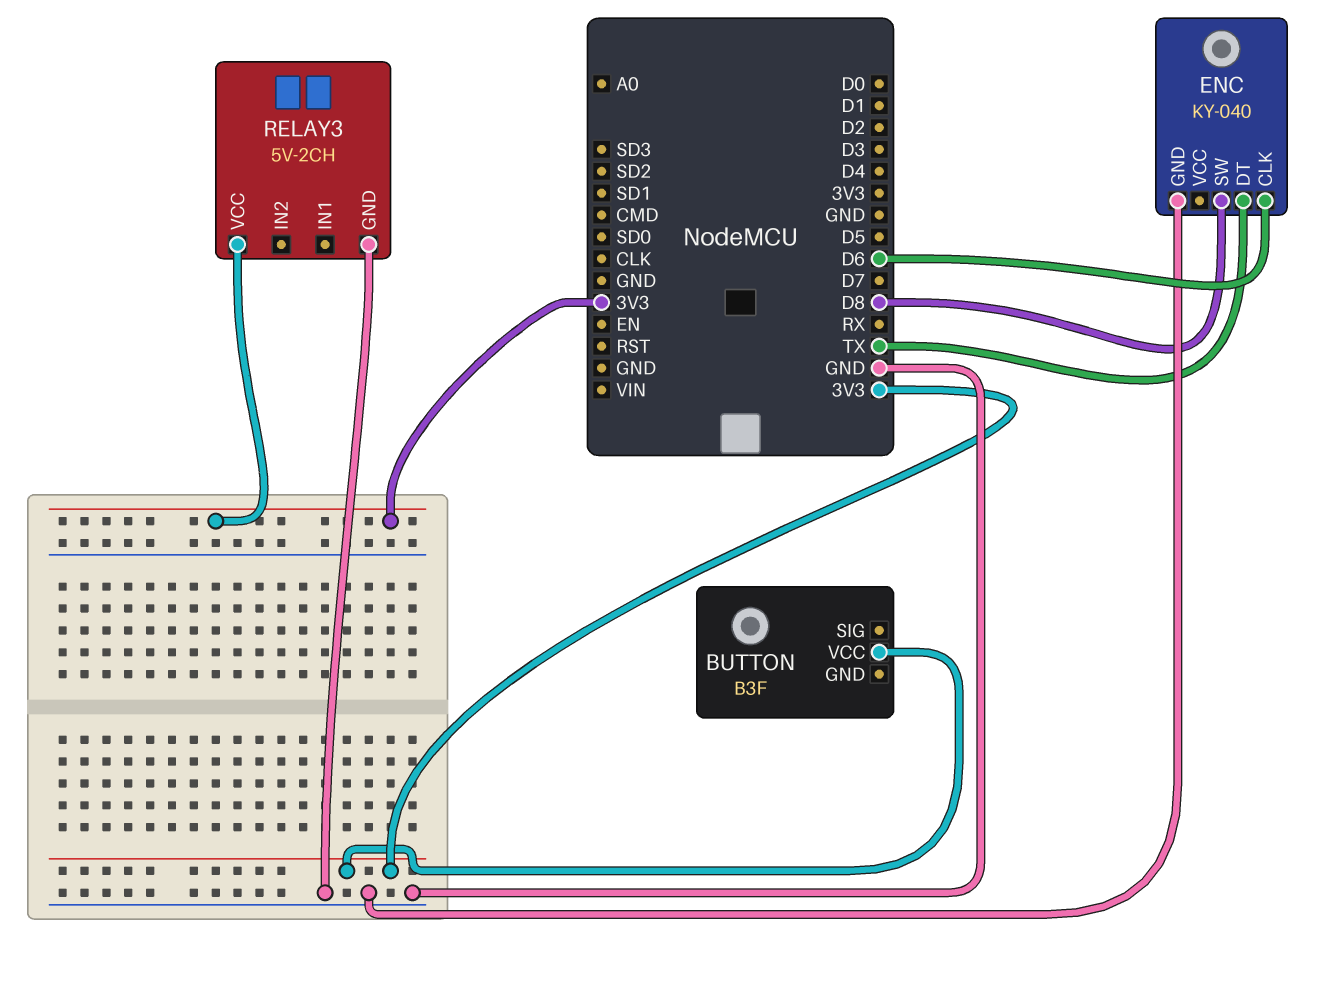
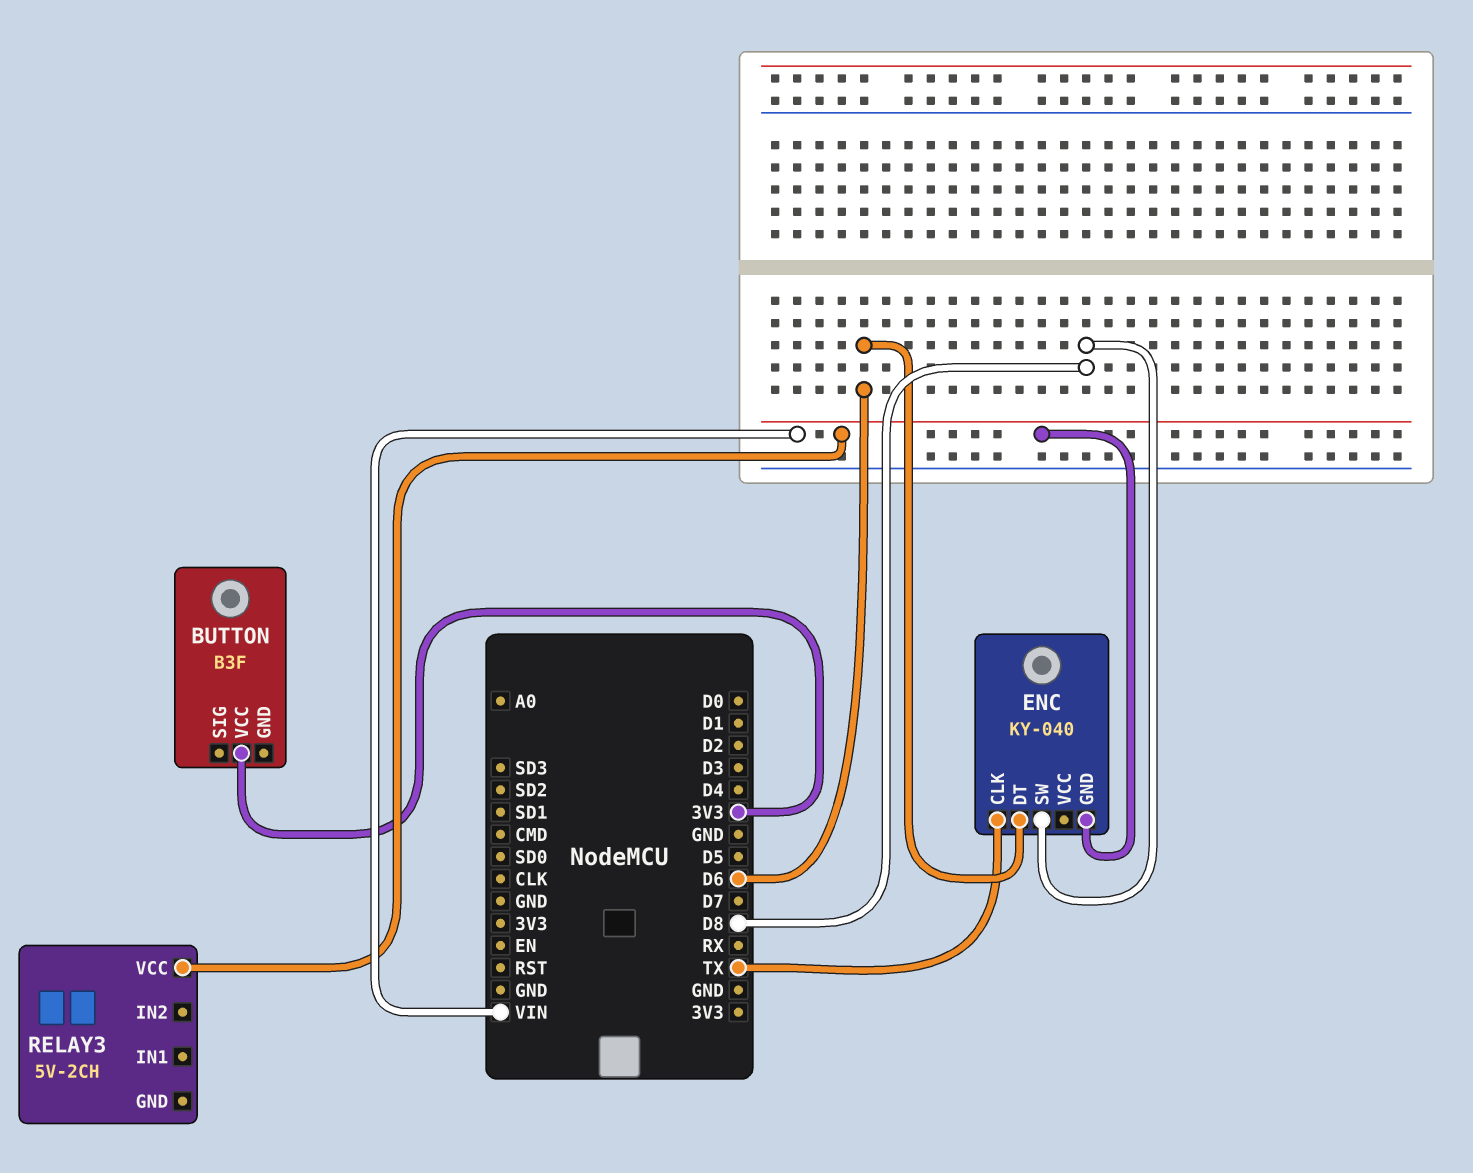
ENC pin CLK: D6 -> TX
ENC pin DT: TX -> D6
ENC pin GND: GND -> VIN
RELAY3 pin GND: GND -> none
RELAY3 pin VCC: 3V3 -> VIN

